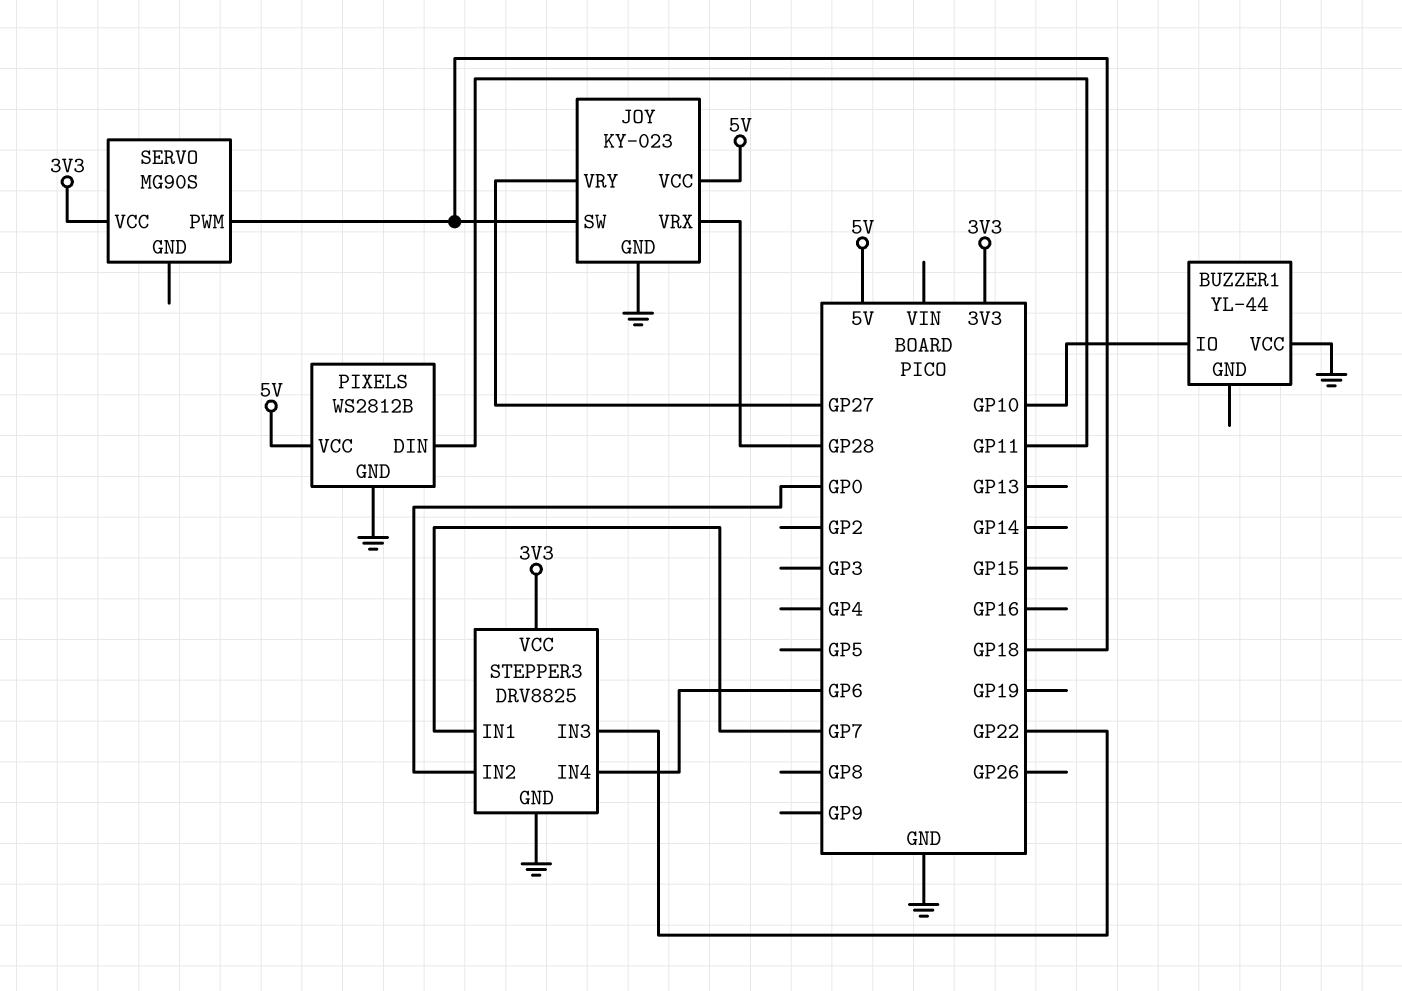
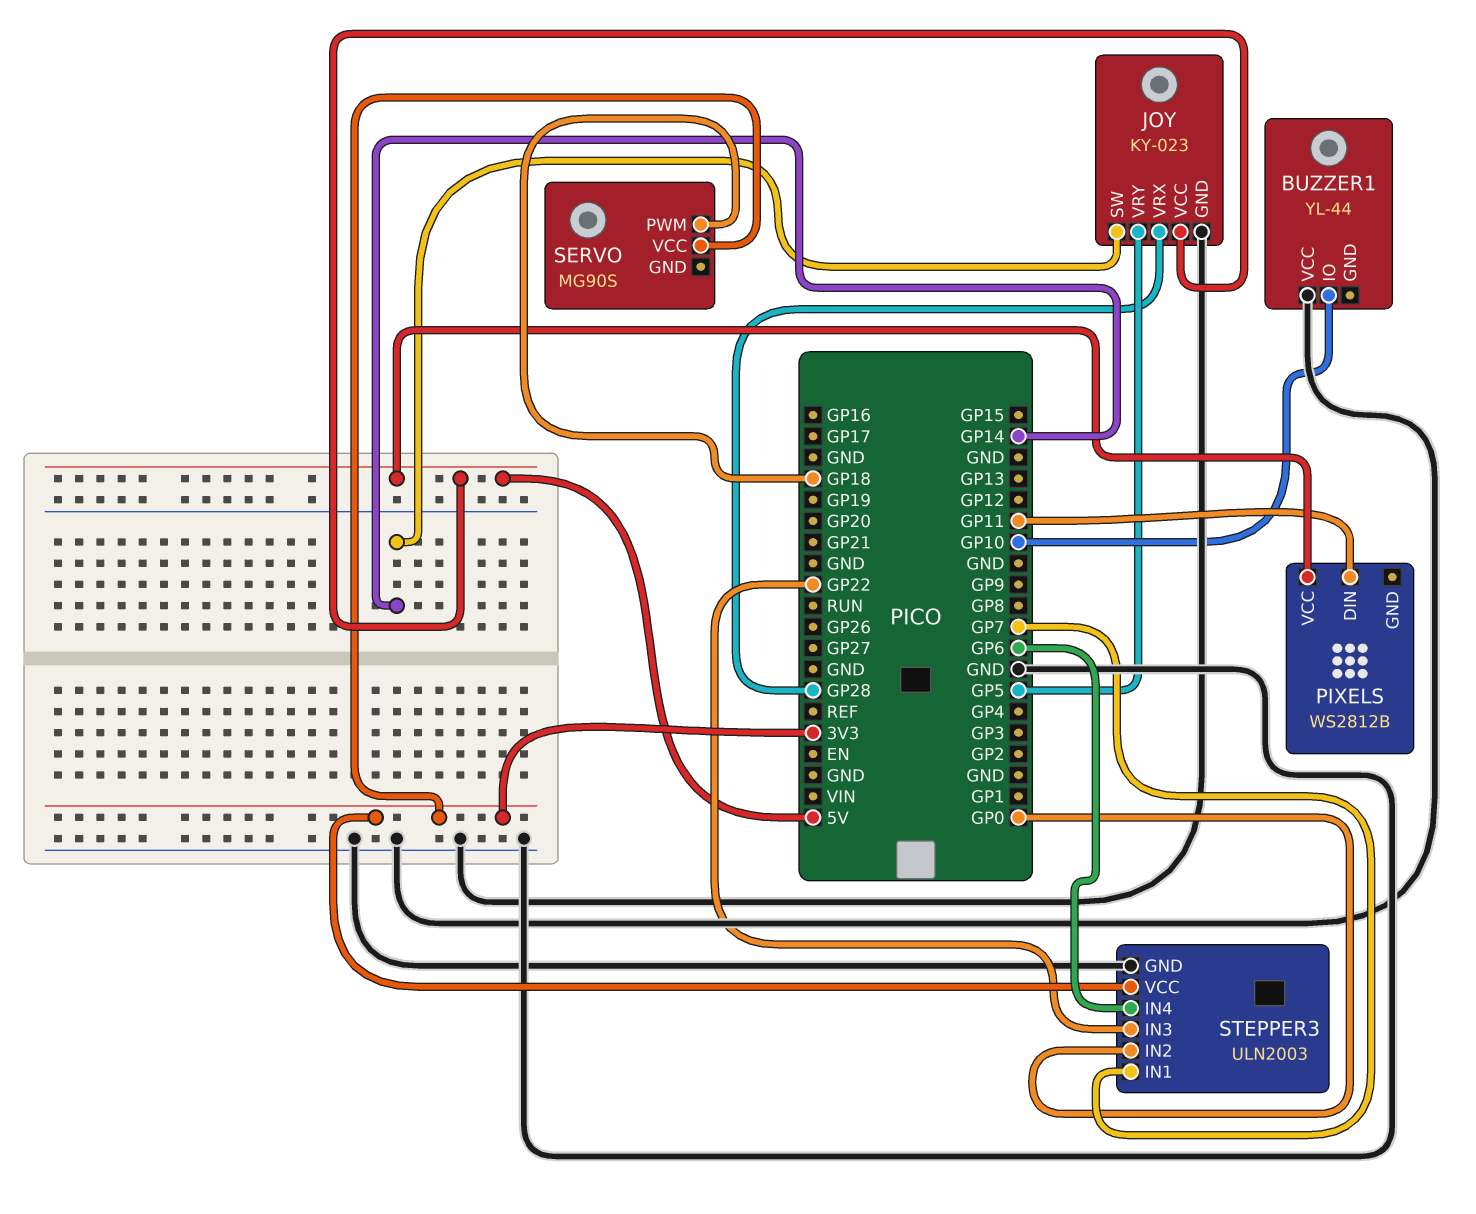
JOY pin SW: GP18 -> GP14
JOY pin VRY: GP27 -> GP5
PIXELS pin GND: GND -> none
STEPPER3: DRV8825 -> ULN2003

